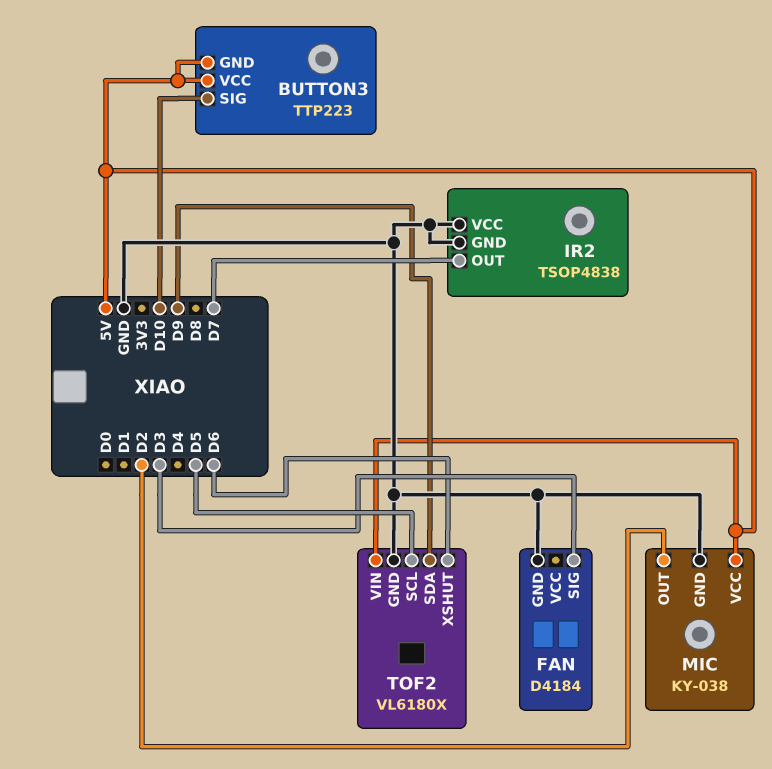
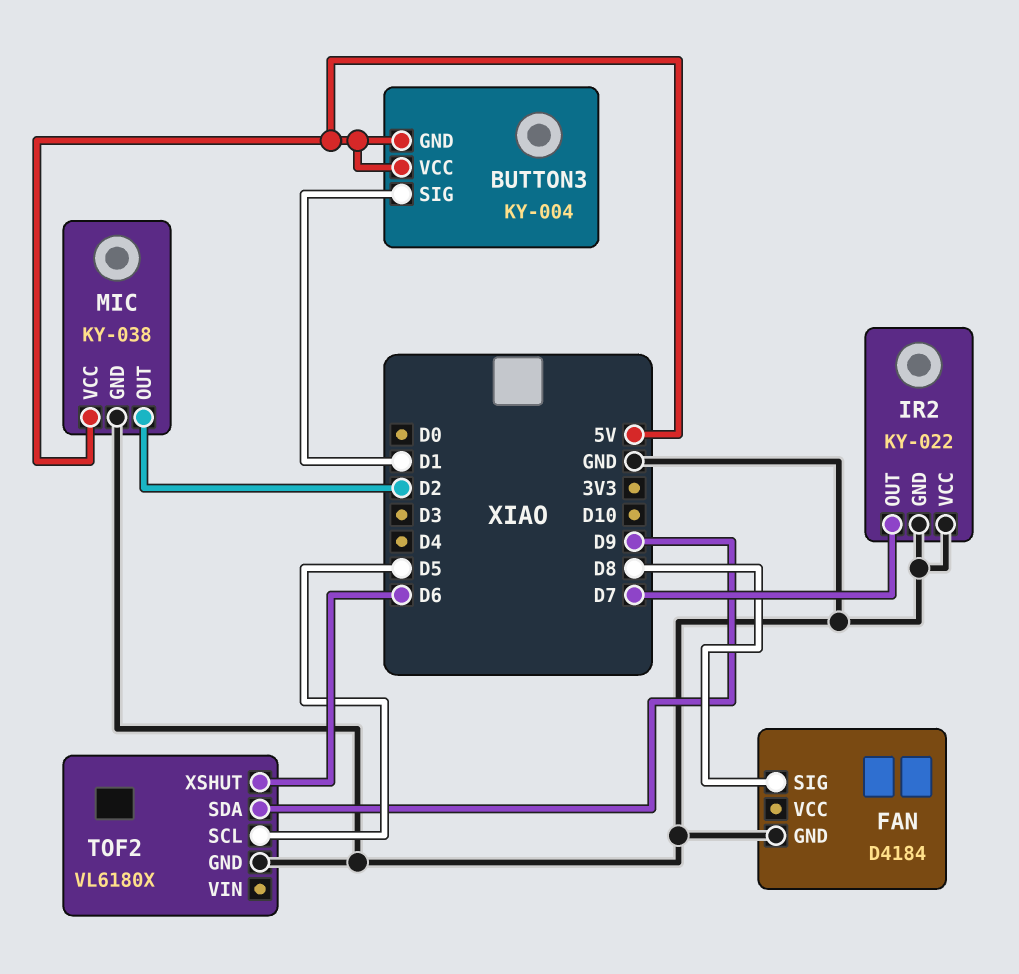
BUTTON3: TTP223 -> KY-004
BUTTON3 pin SIG: D10 -> D1
FAN pin SIG: D3 -> D8
IR2: TSOP4838 -> KY-022
TOF2 pin VIN: 5V -> none

